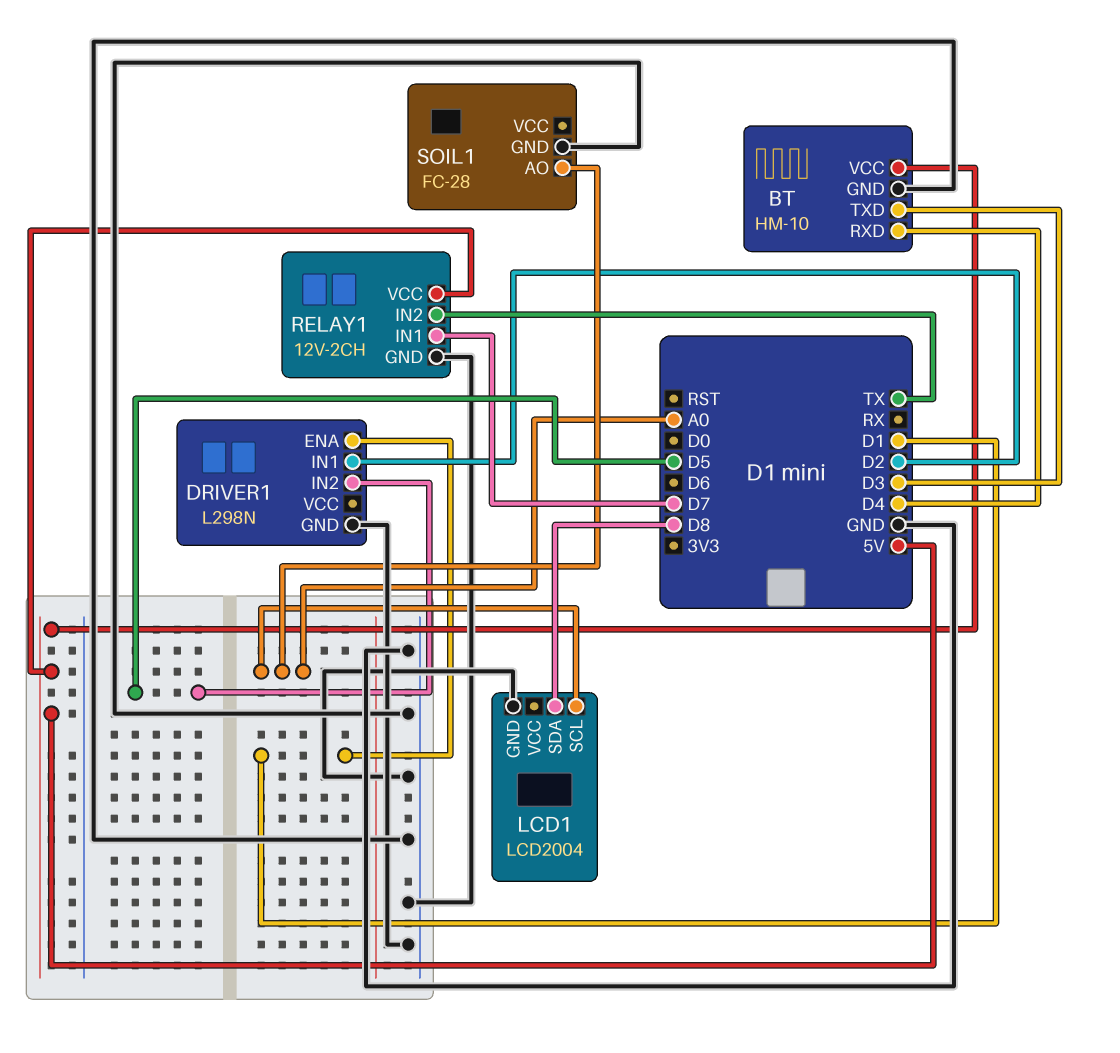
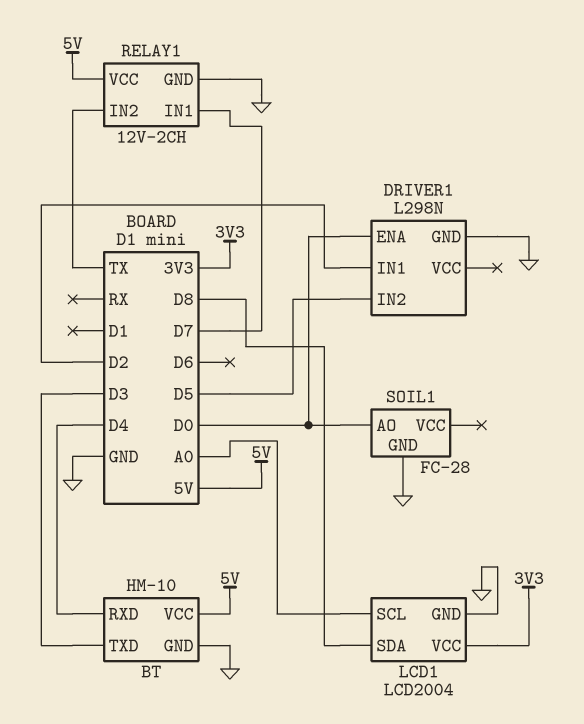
DRIVER1 pin ENA: D1 -> D0
LCD1 pin VCC: none -> 3V3
SOIL1 pin AO: A0 -> D0

